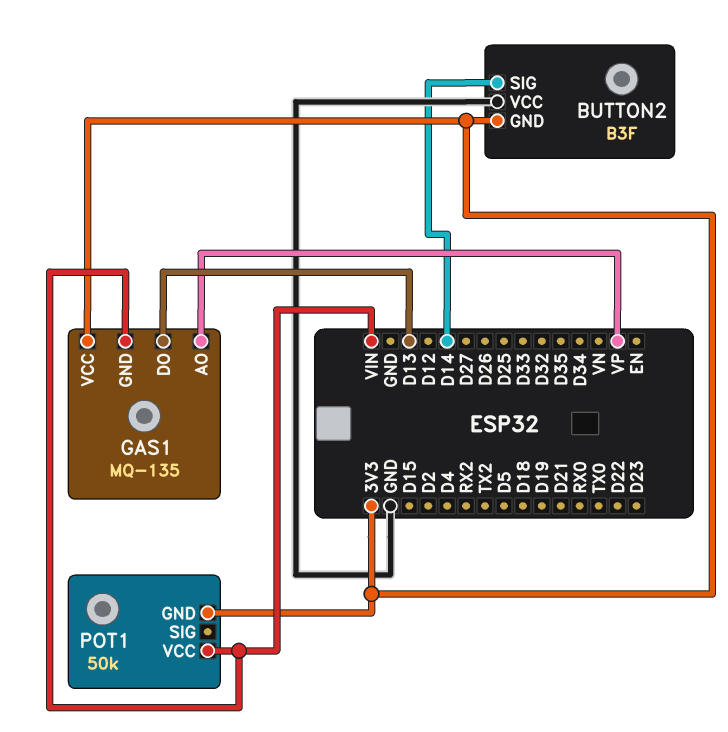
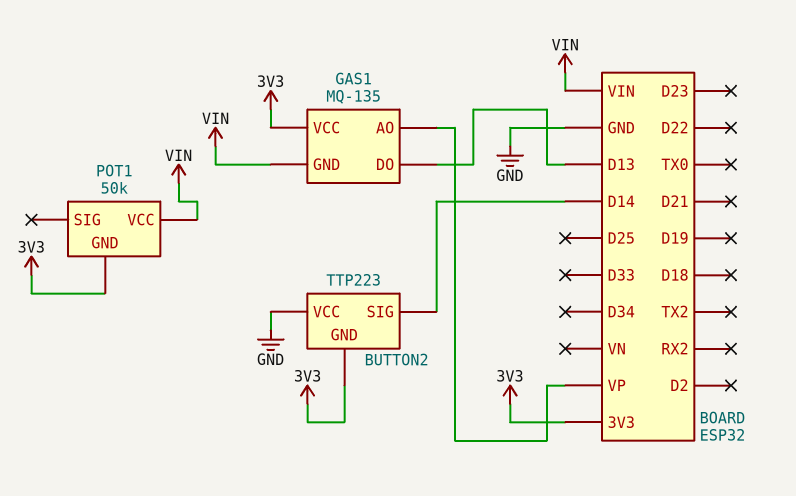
BUTTON2: B3F -> TTP223

